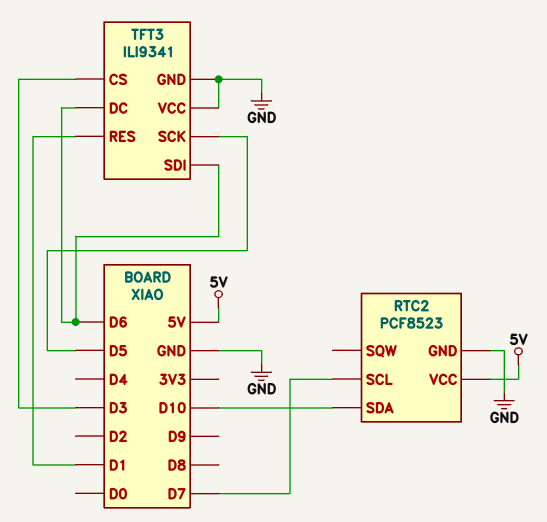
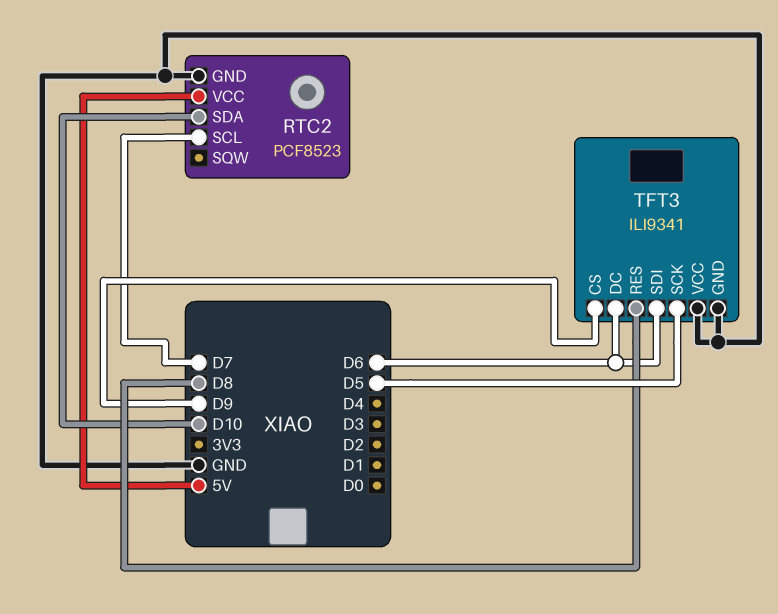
TFT3 pin CS: D3 -> D9
TFT3 pin RES: D1 -> D8

